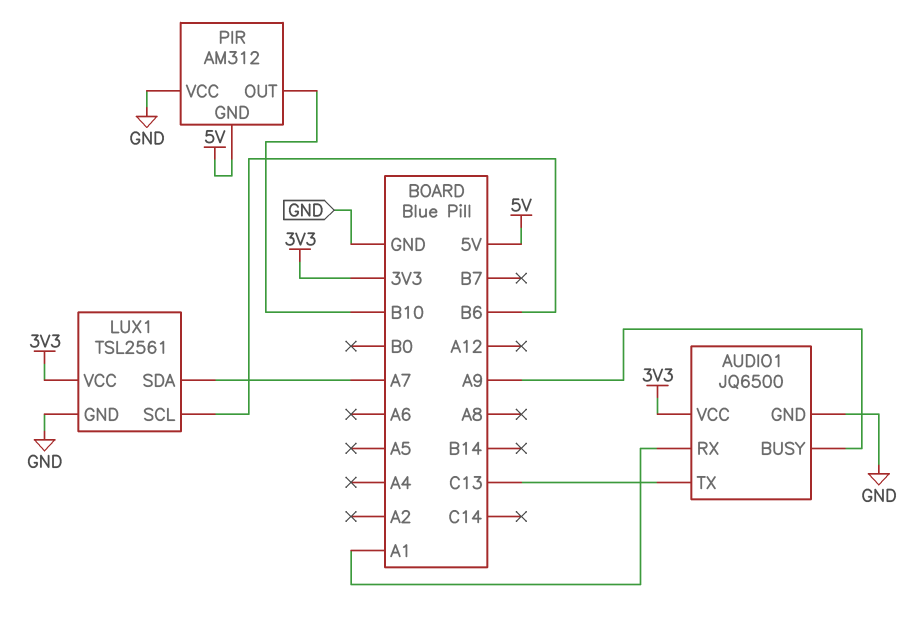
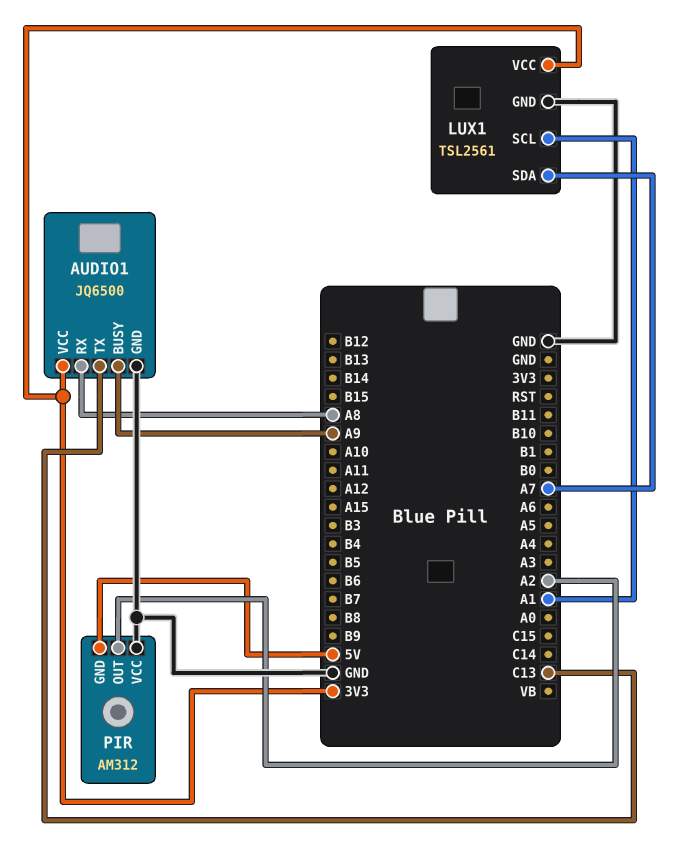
AUDIO1 pin RX: A1 -> A8
LUX1 pin SCL: B6 -> A1
PIR pin OUT: B10 -> A2

